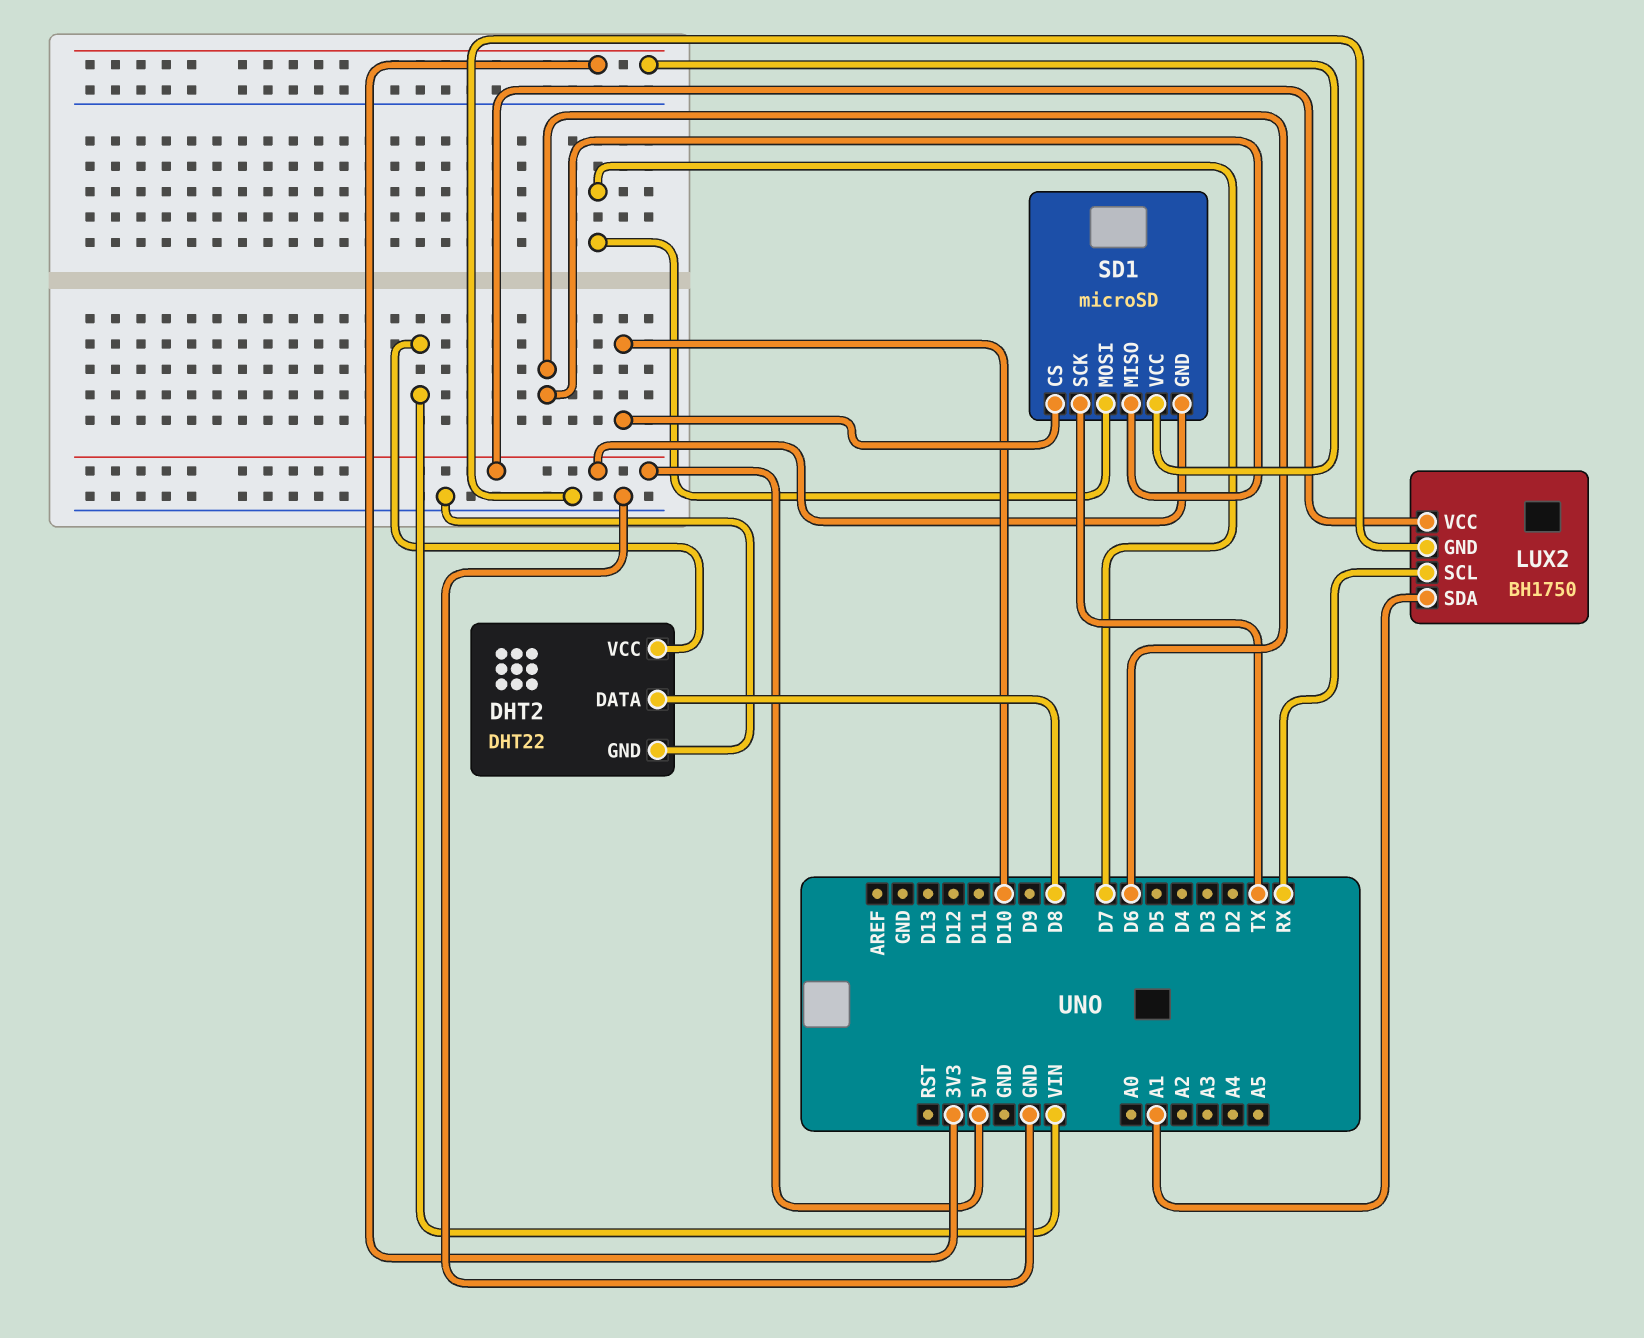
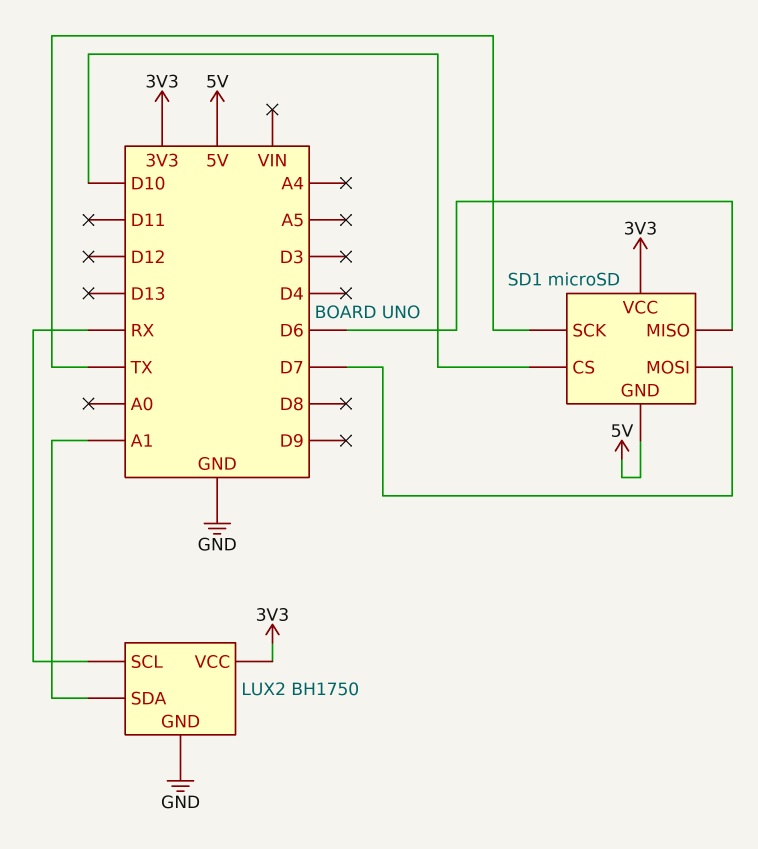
DHT2: DHT22 -> none
DHT2 pin DATA: D8 -> none
DHT2 pin GND: GND -> none
DHT2 pin VCC: VIN -> none
LUX2 pin VCC: 5V -> 3V3

